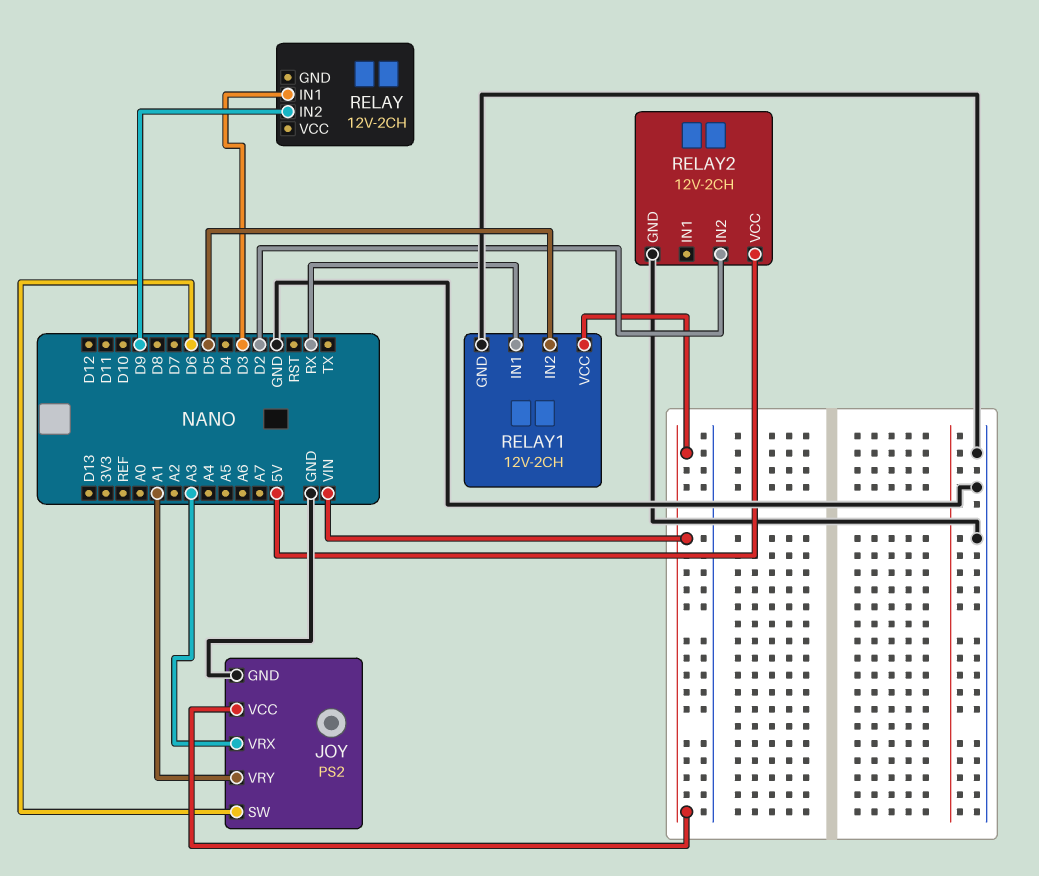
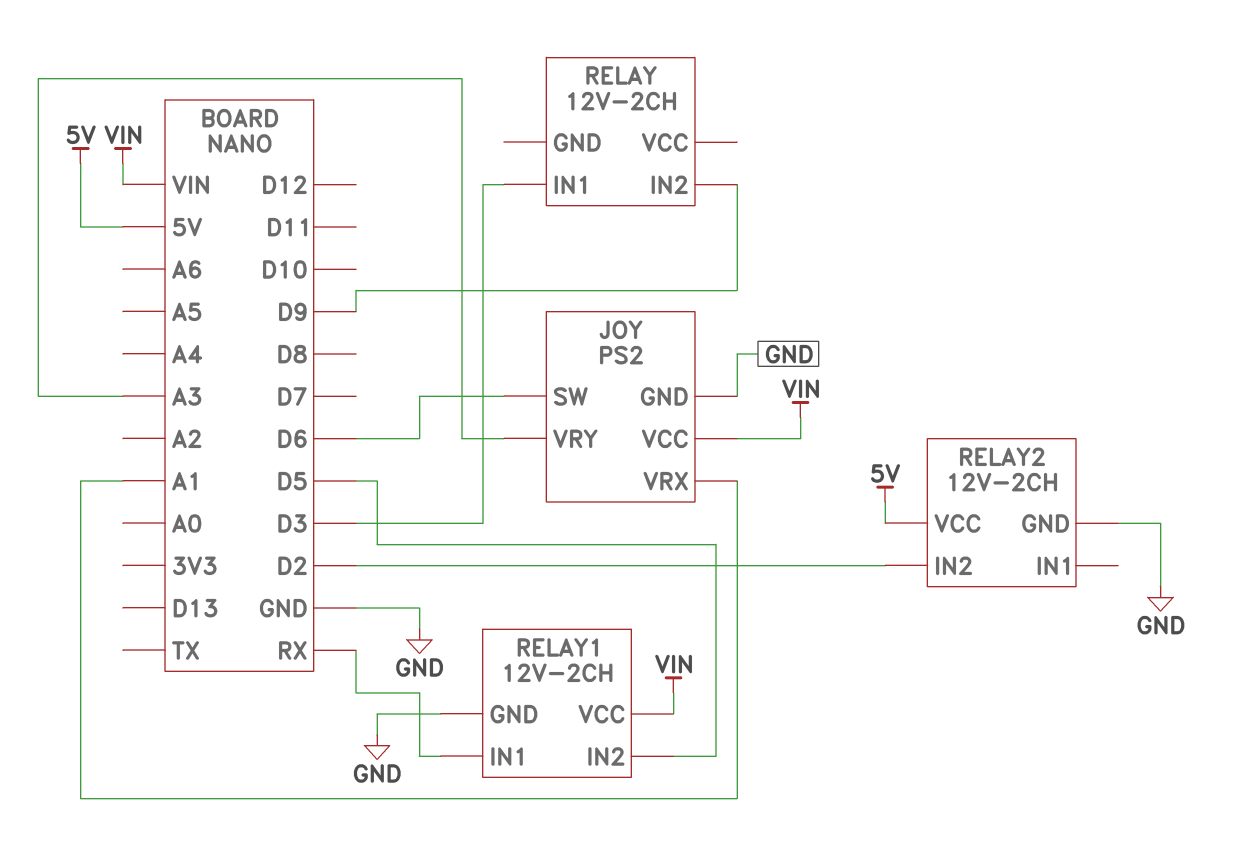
JOY pin VRX: A3 -> A1
JOY pin VRY: A1 -> A3

